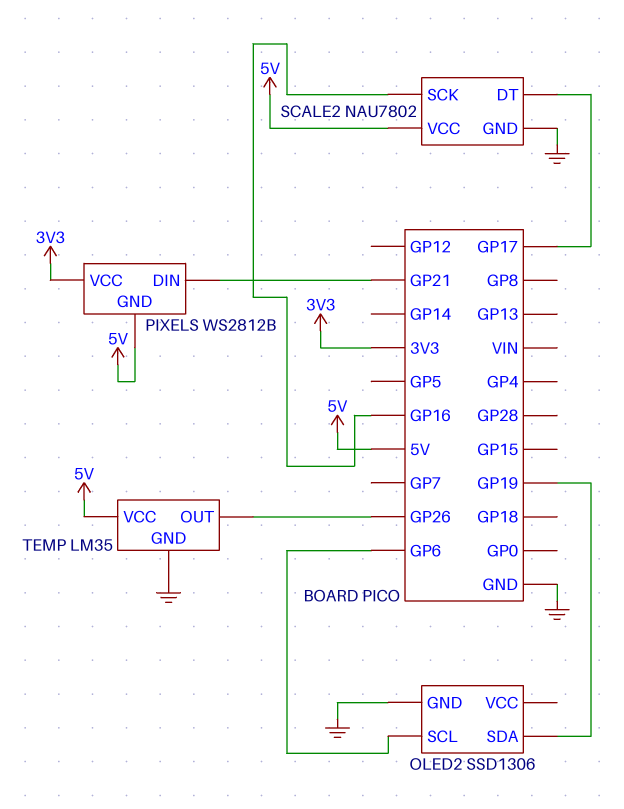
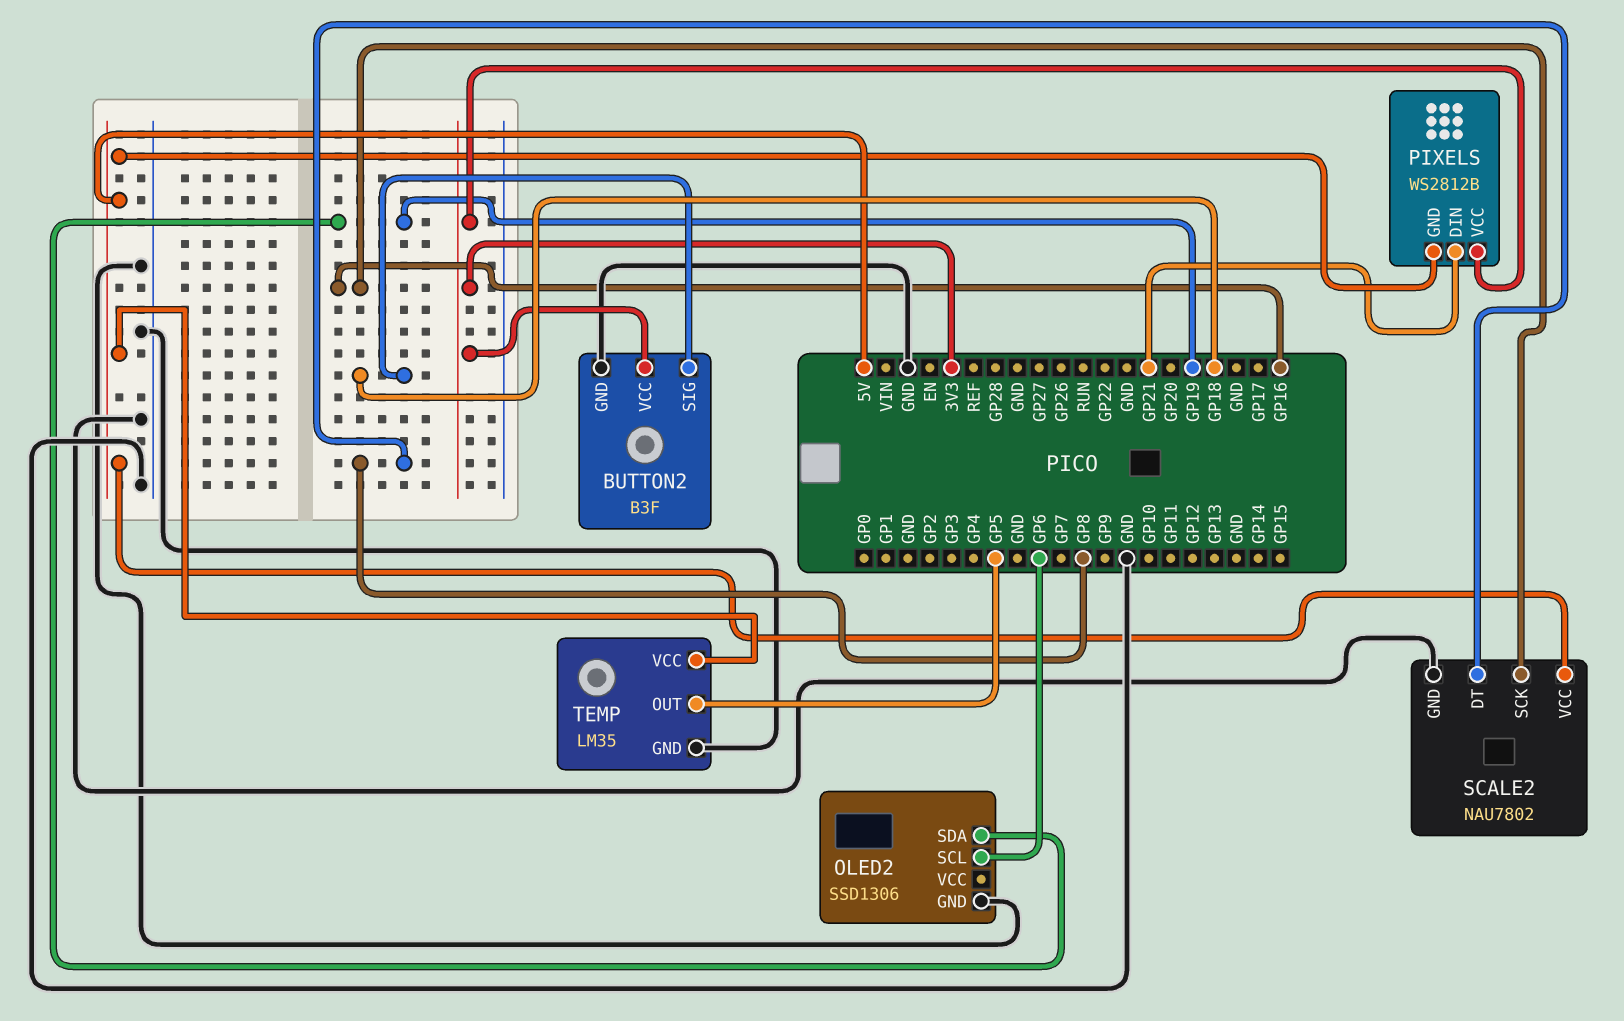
BUTTON2: none -> B3F
BUTTON2 pin GND: none -> GND
BUTTON2 pin SIG: none -> GP18
BUTTON2 pin VCC: none -> 3V3
SCALE2 pin DT: GP17 -> GP8
TEMP pin OUT: GP26 -> GP5

